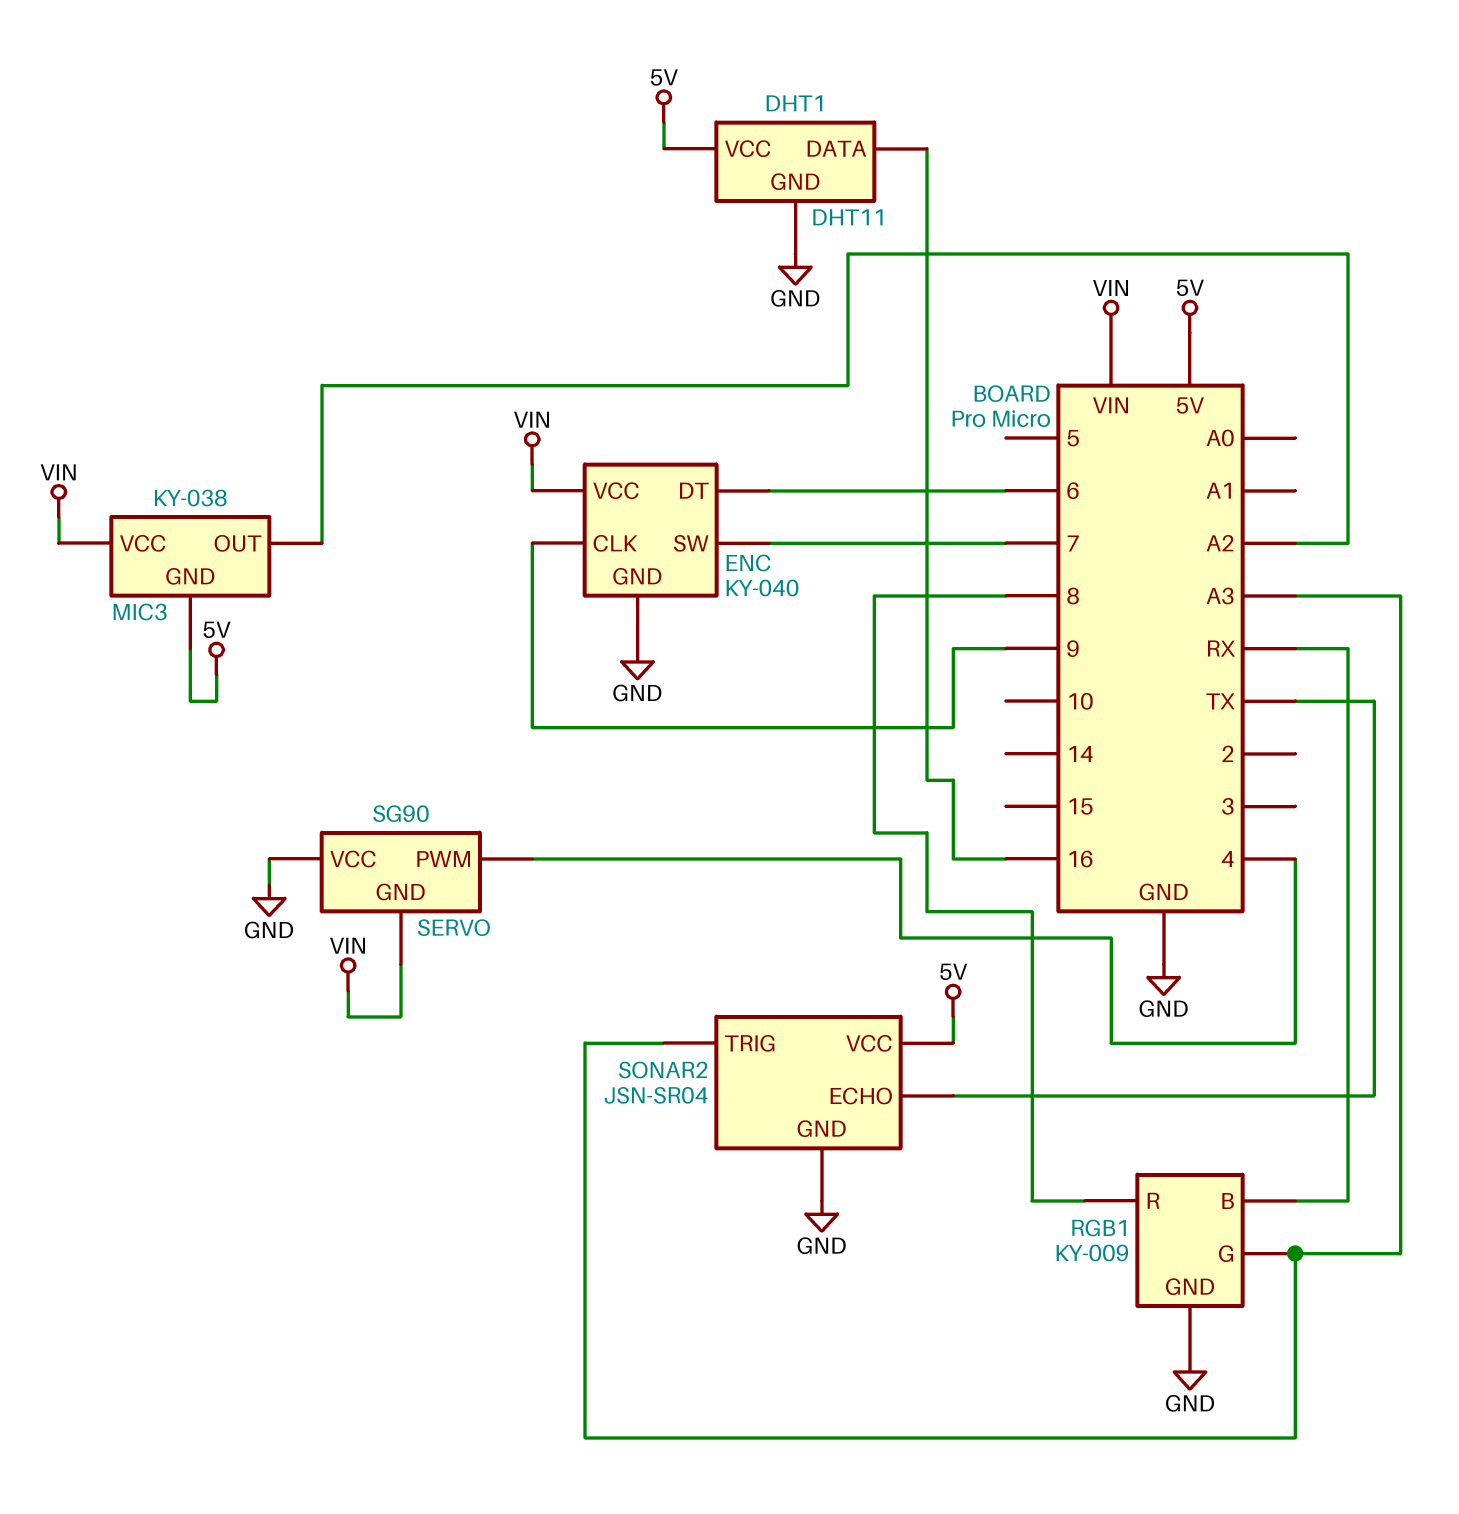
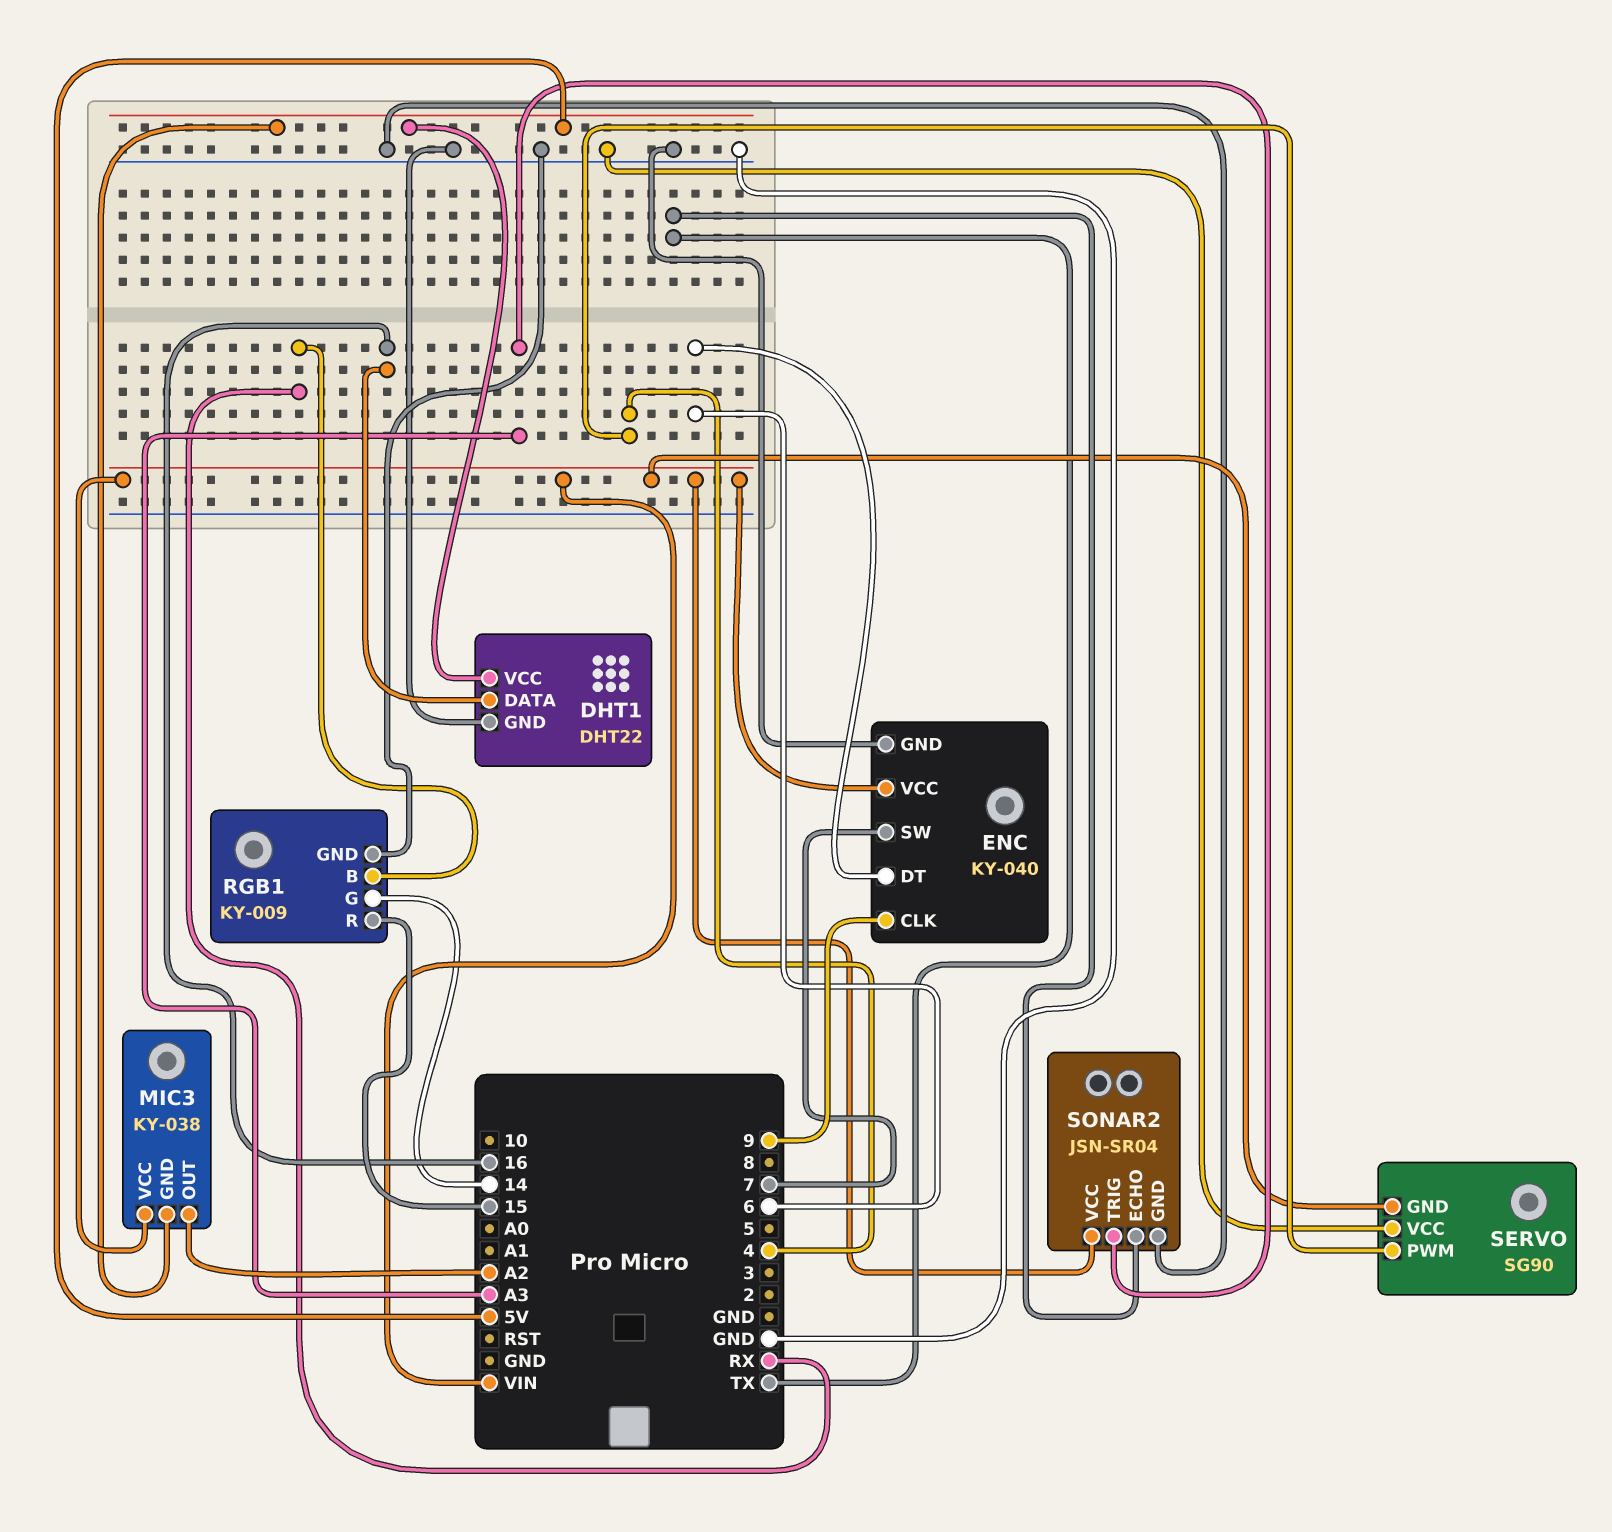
DHT1: DHT11 -> DHT22
RGB1 pin G: A3 -> 14
RGB1 pin R: 8 -> 15
SONAR2 pin VCC: 5V -> VIN

